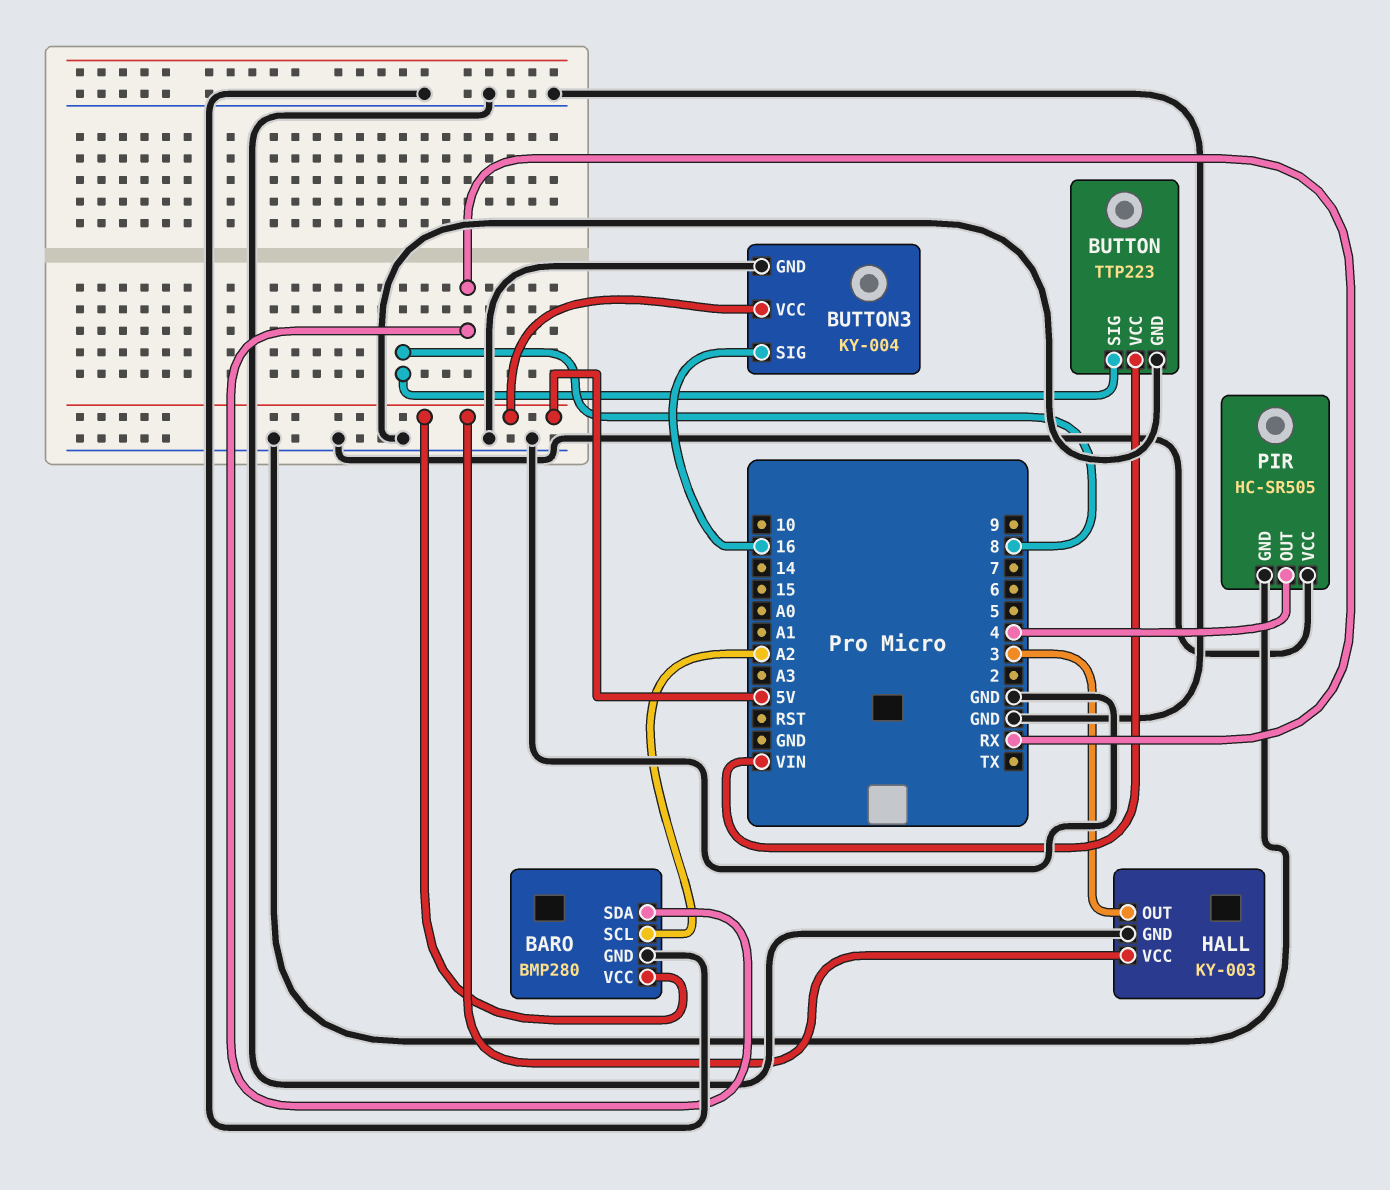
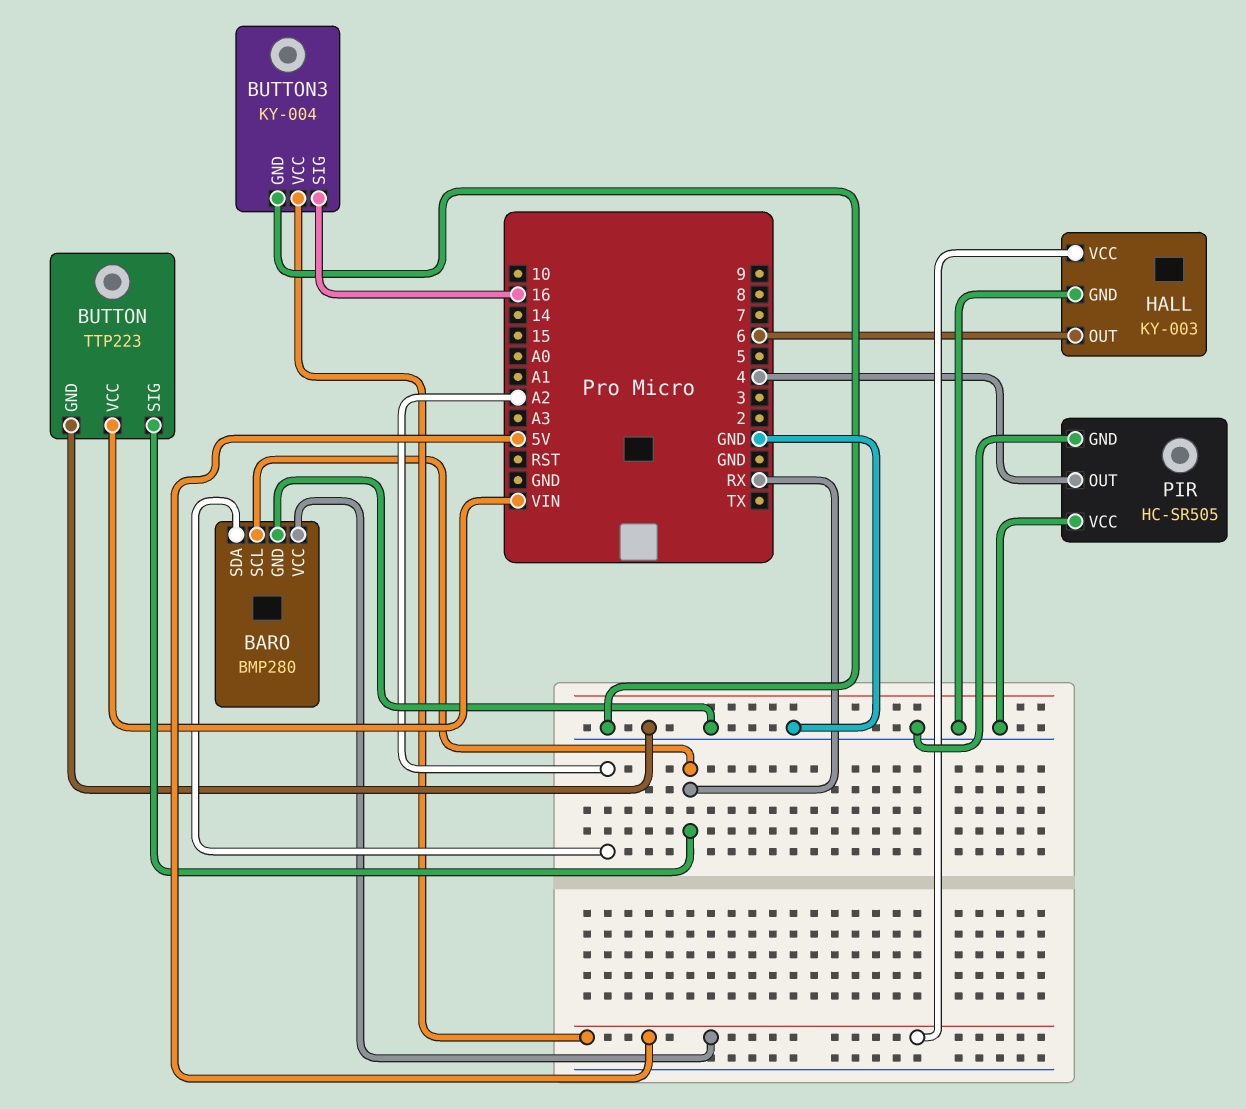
BARO pin SCL: A2 -> RX
BARO pin SDA: RX -> A2
BUTTON pin SIG: 8 -> RX
HALL pin OUT: 3 -> 6

